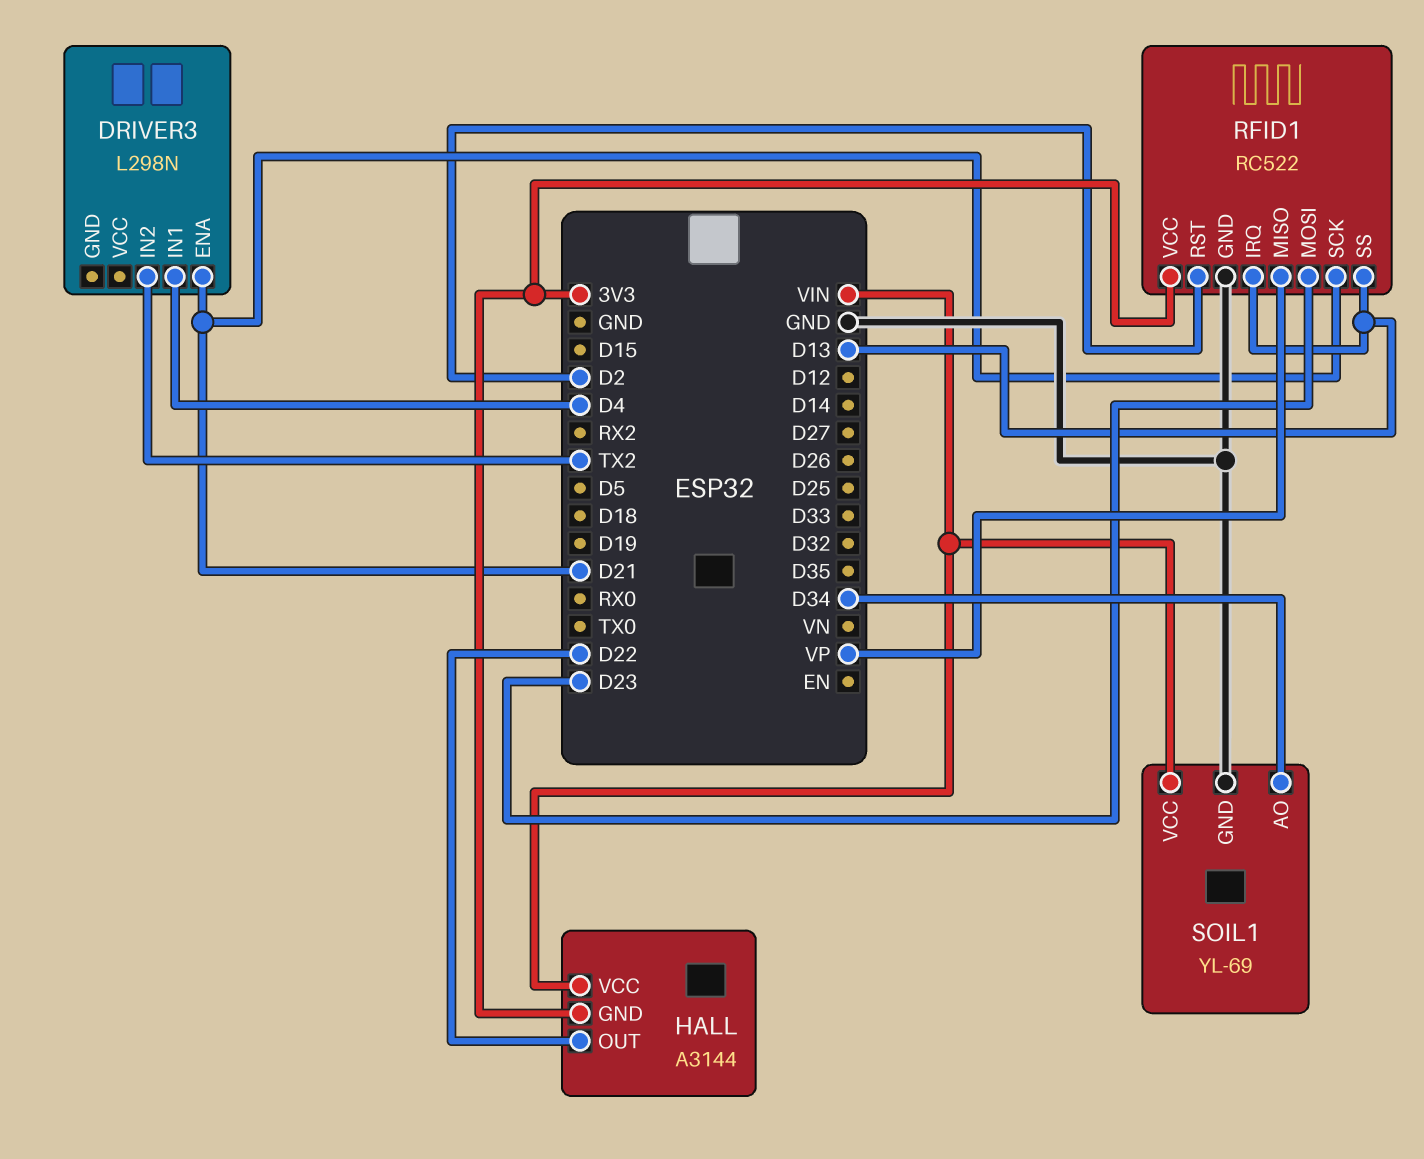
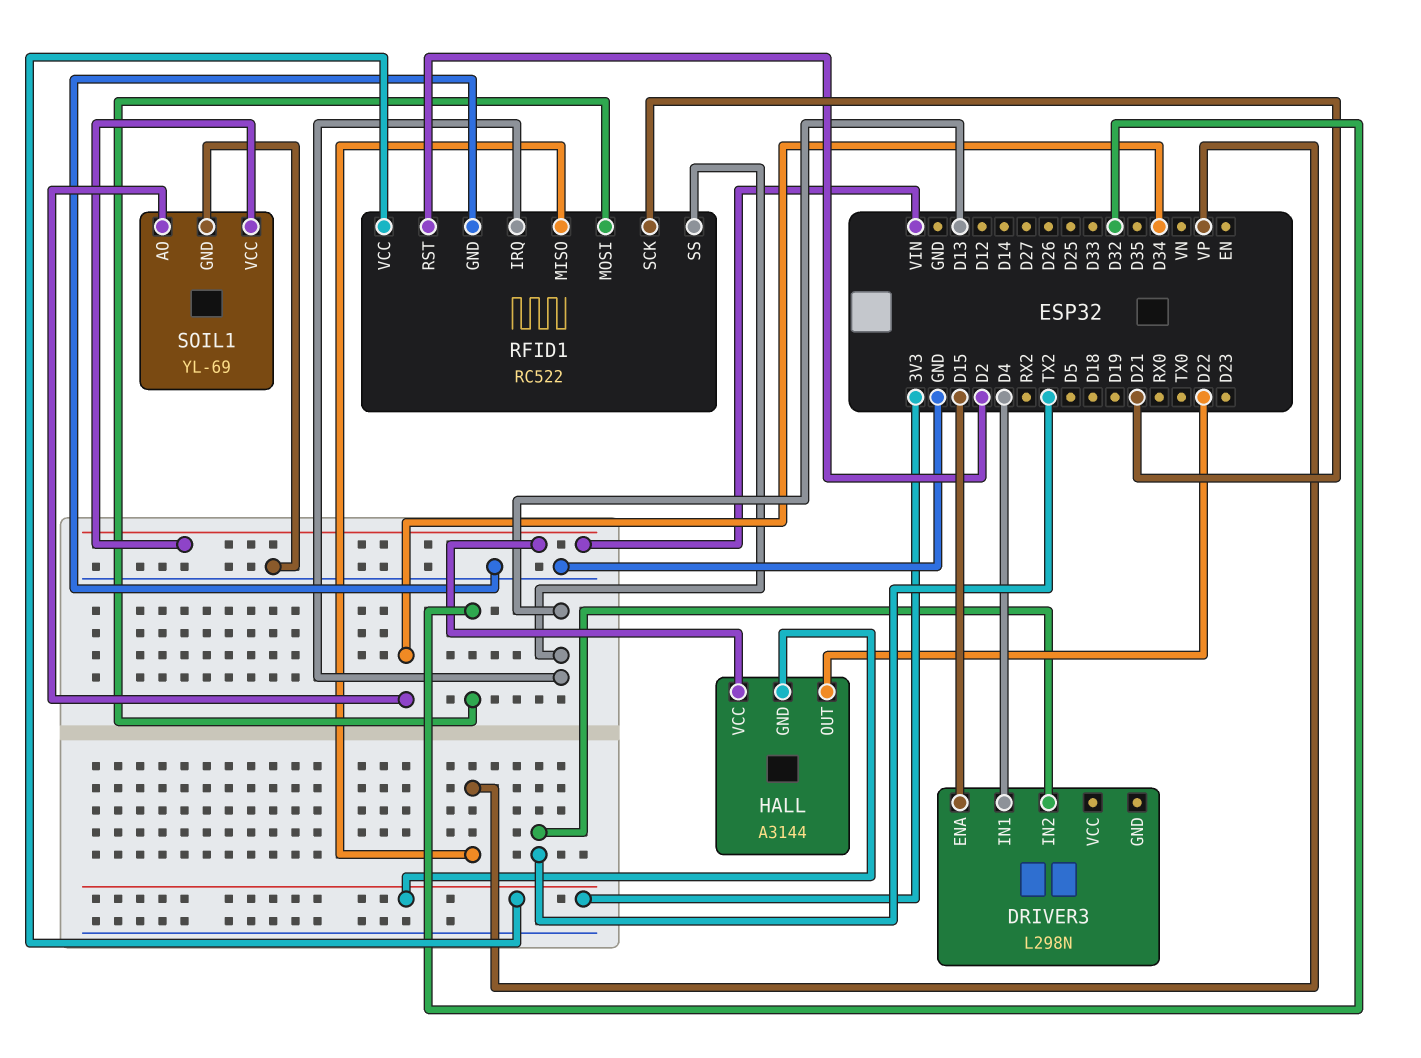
DRIVER3 pin ENA: D21 -> D15
RFID1 pin MOSI: D23 -> D32

